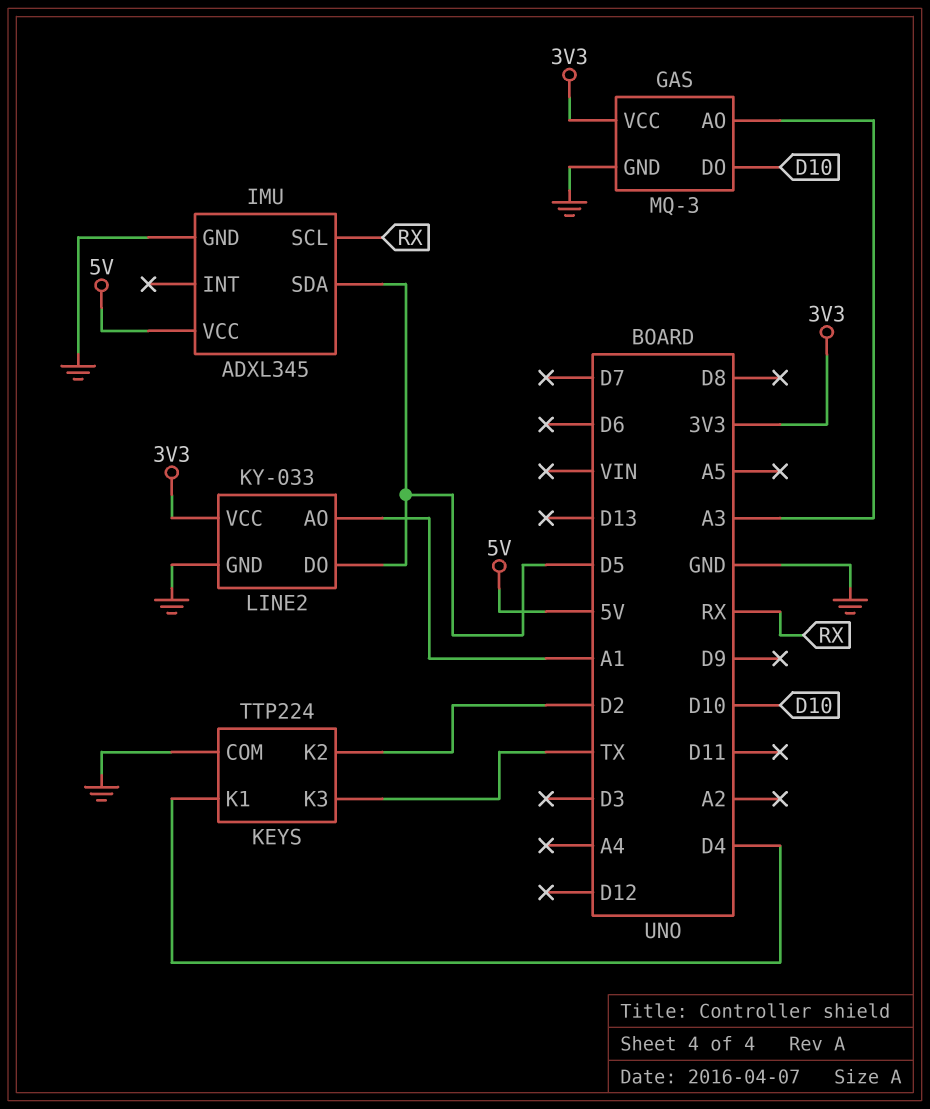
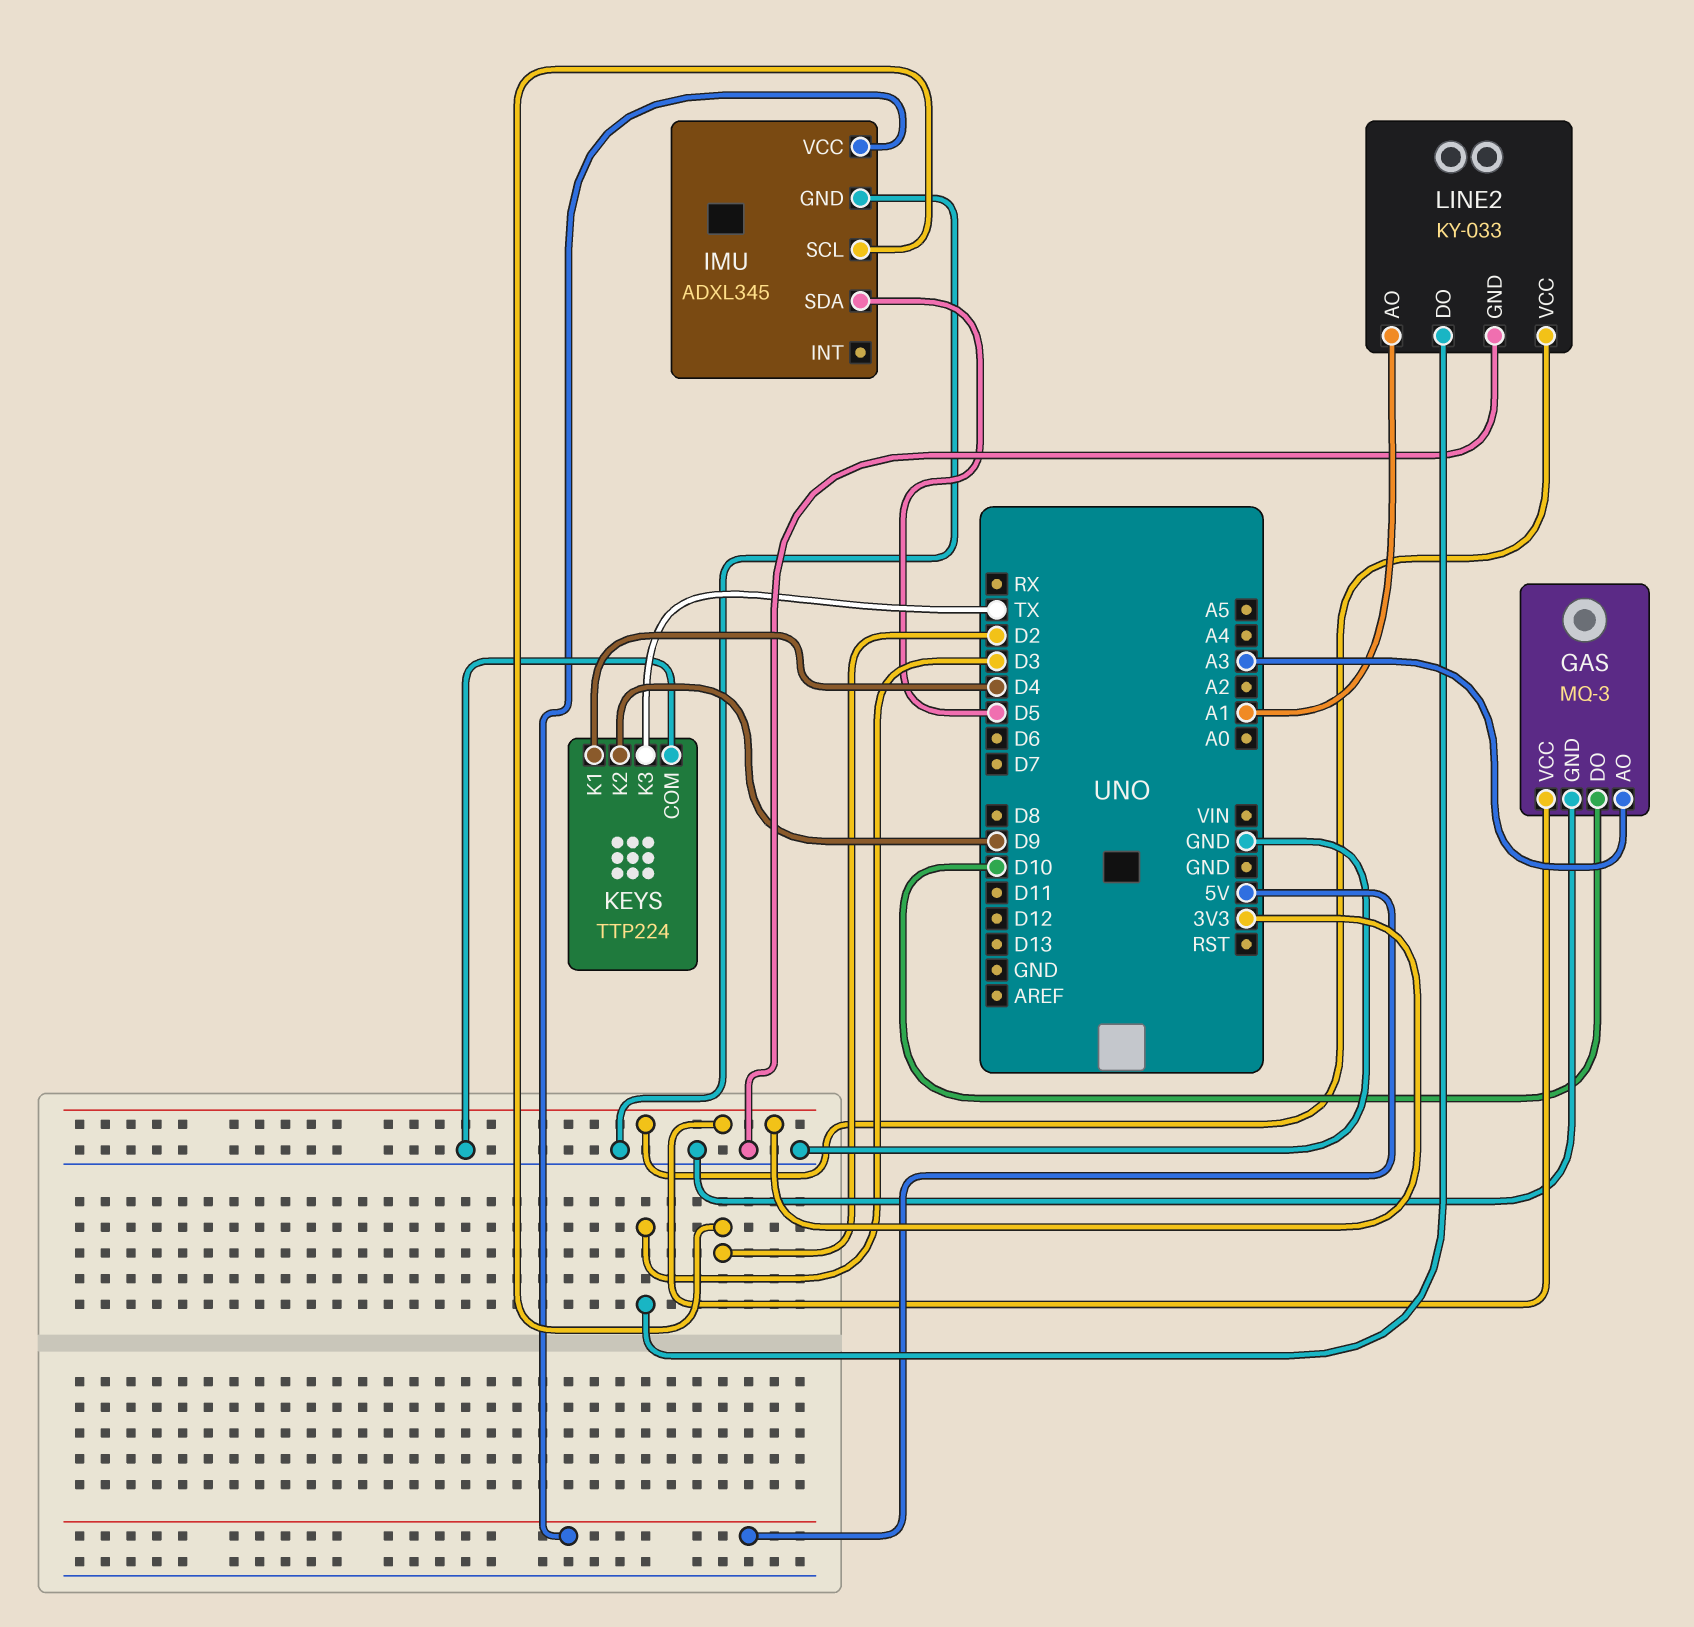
IMU pin SCL: RX -> D2
KEYS pin K2: D2 -> D9
LINE2 pin DO: D5 -> D3

